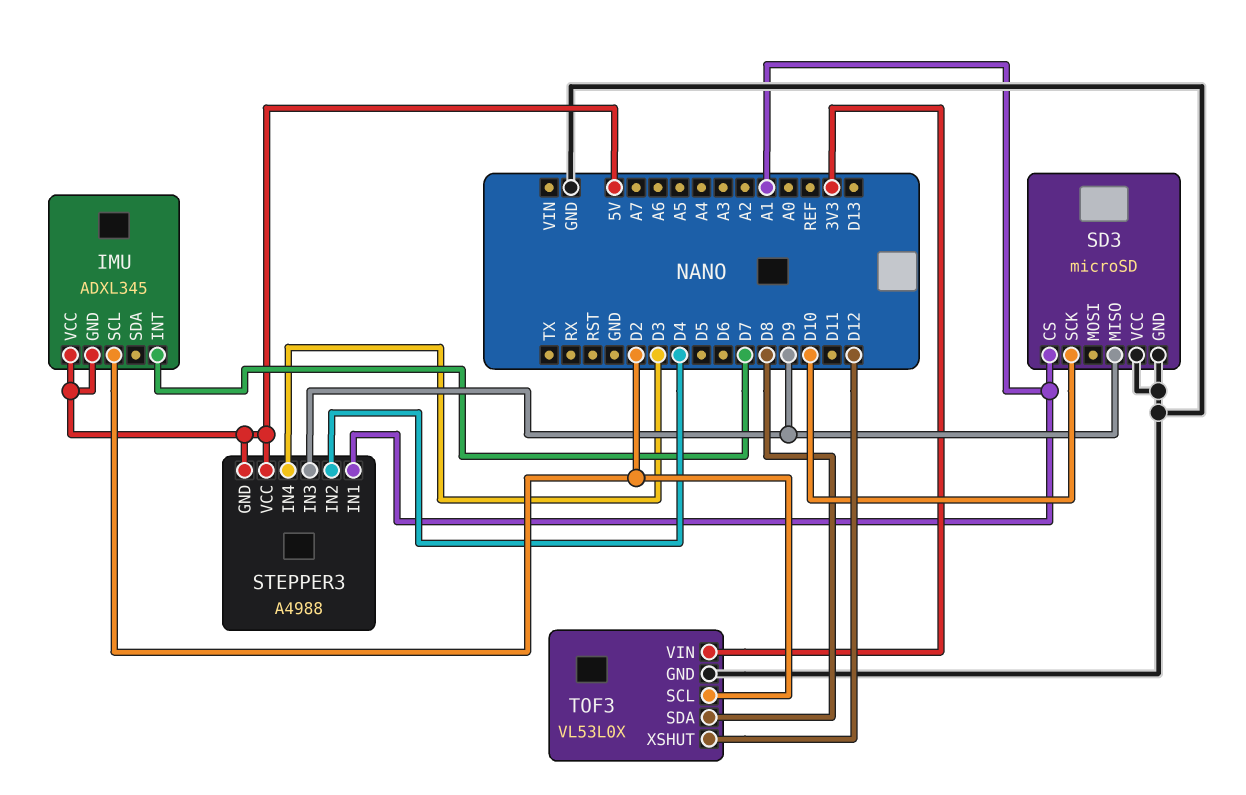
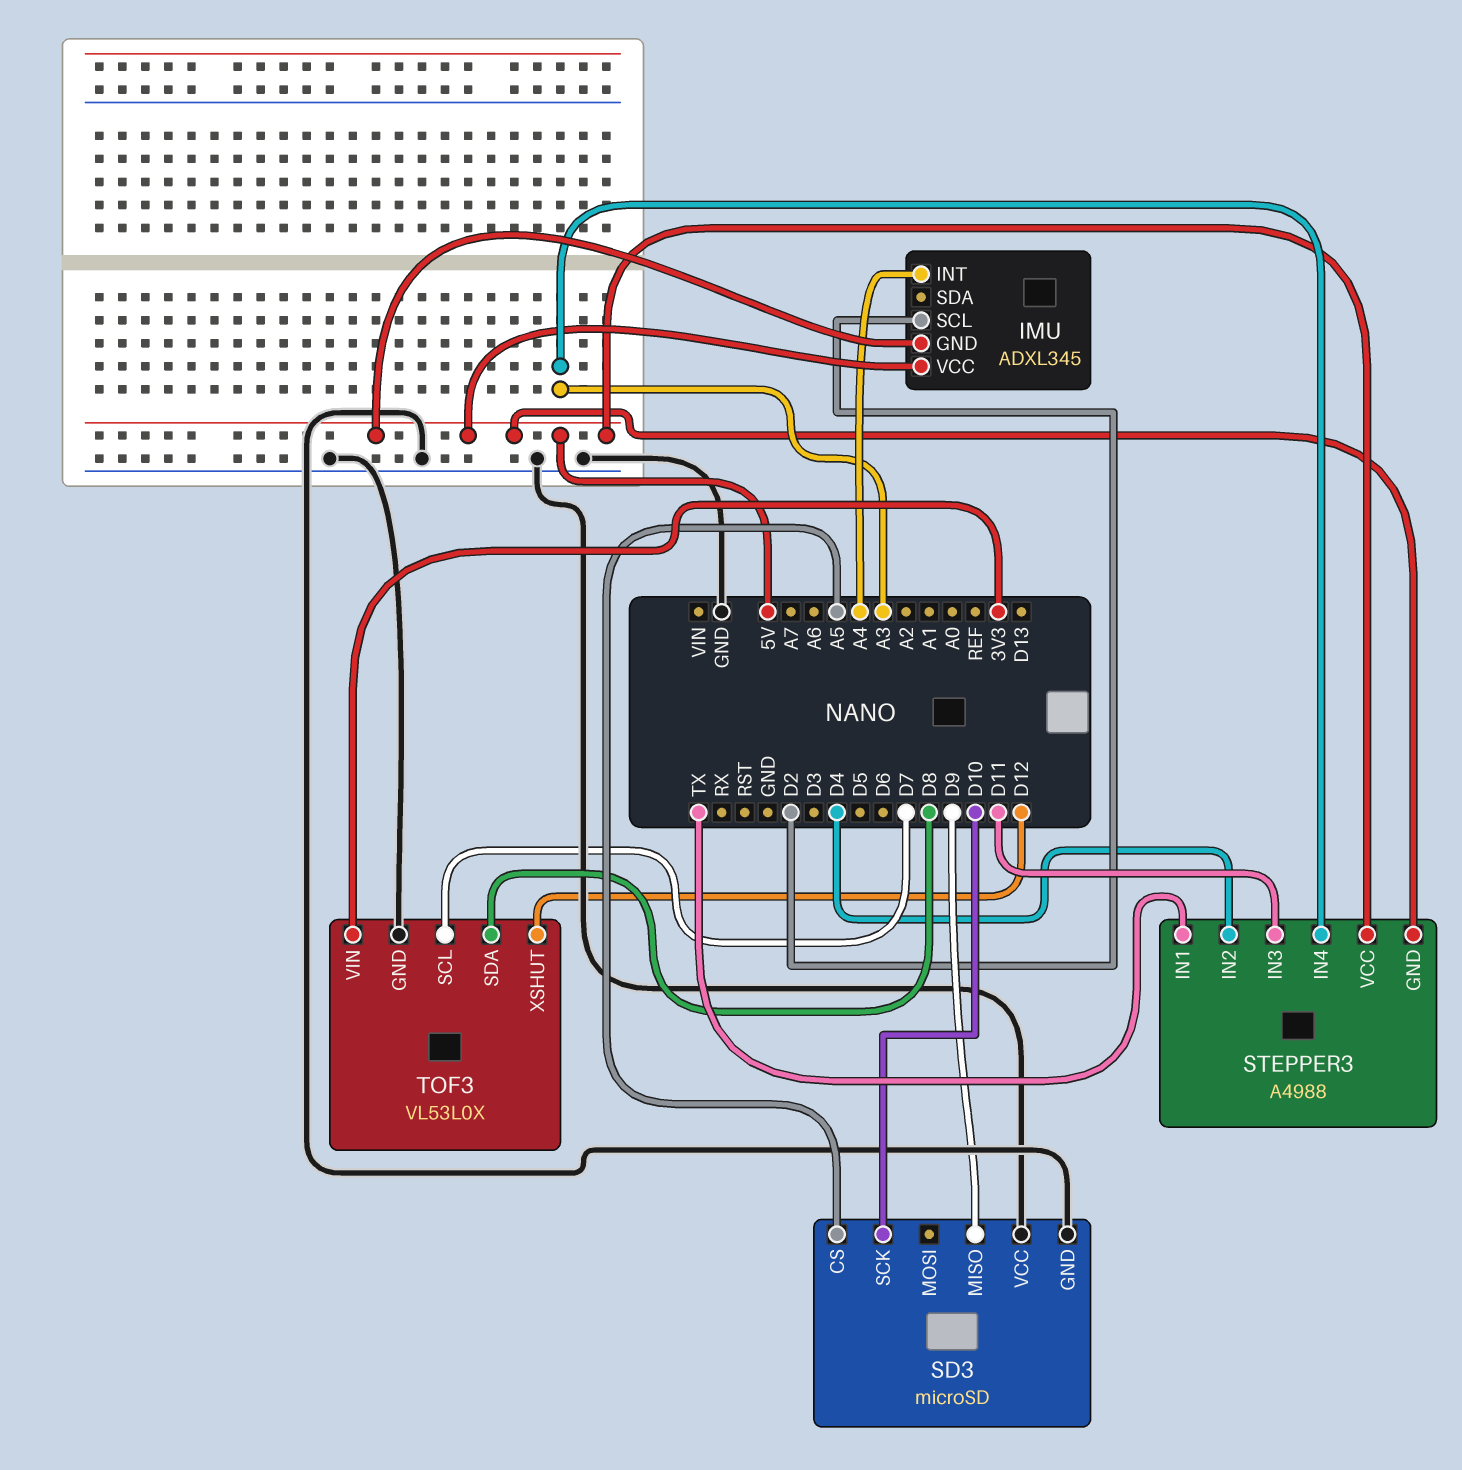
IMU pin INT: D7 -> A4
SD3 pin CS: A1 -> A5
STEPPER3 pin IN1: A1 -> TX
STEPPER3 pin IN3: D9 -> D11
STEPPER3 pin IN4: D3 -> A3
TOF3 pin SCL: D2 -> D7

